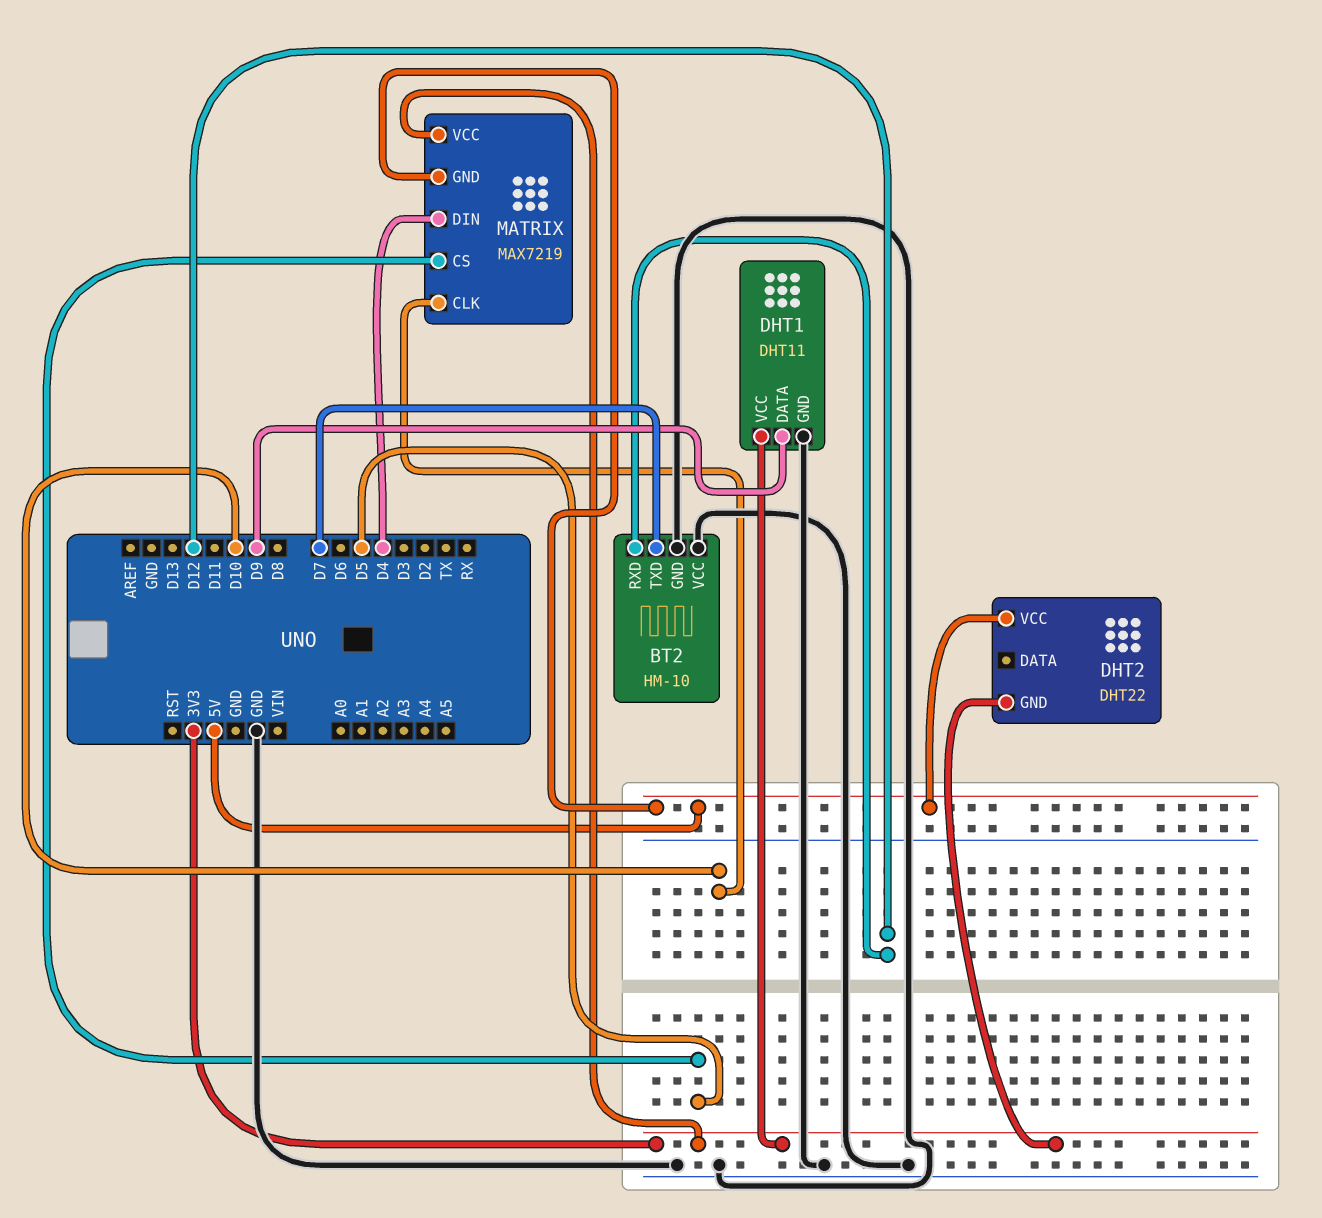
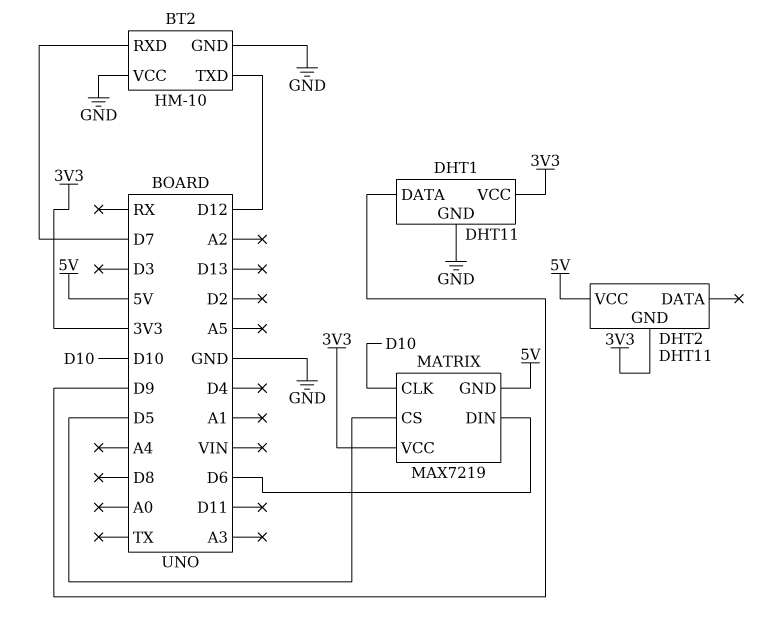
BT2 pin RXD: D12 -> D7
BT2 pin TXD: D7 -> D12
DHT2: DHT22 -> DHT11
MATRIX pin DIN: D4 -> D6

